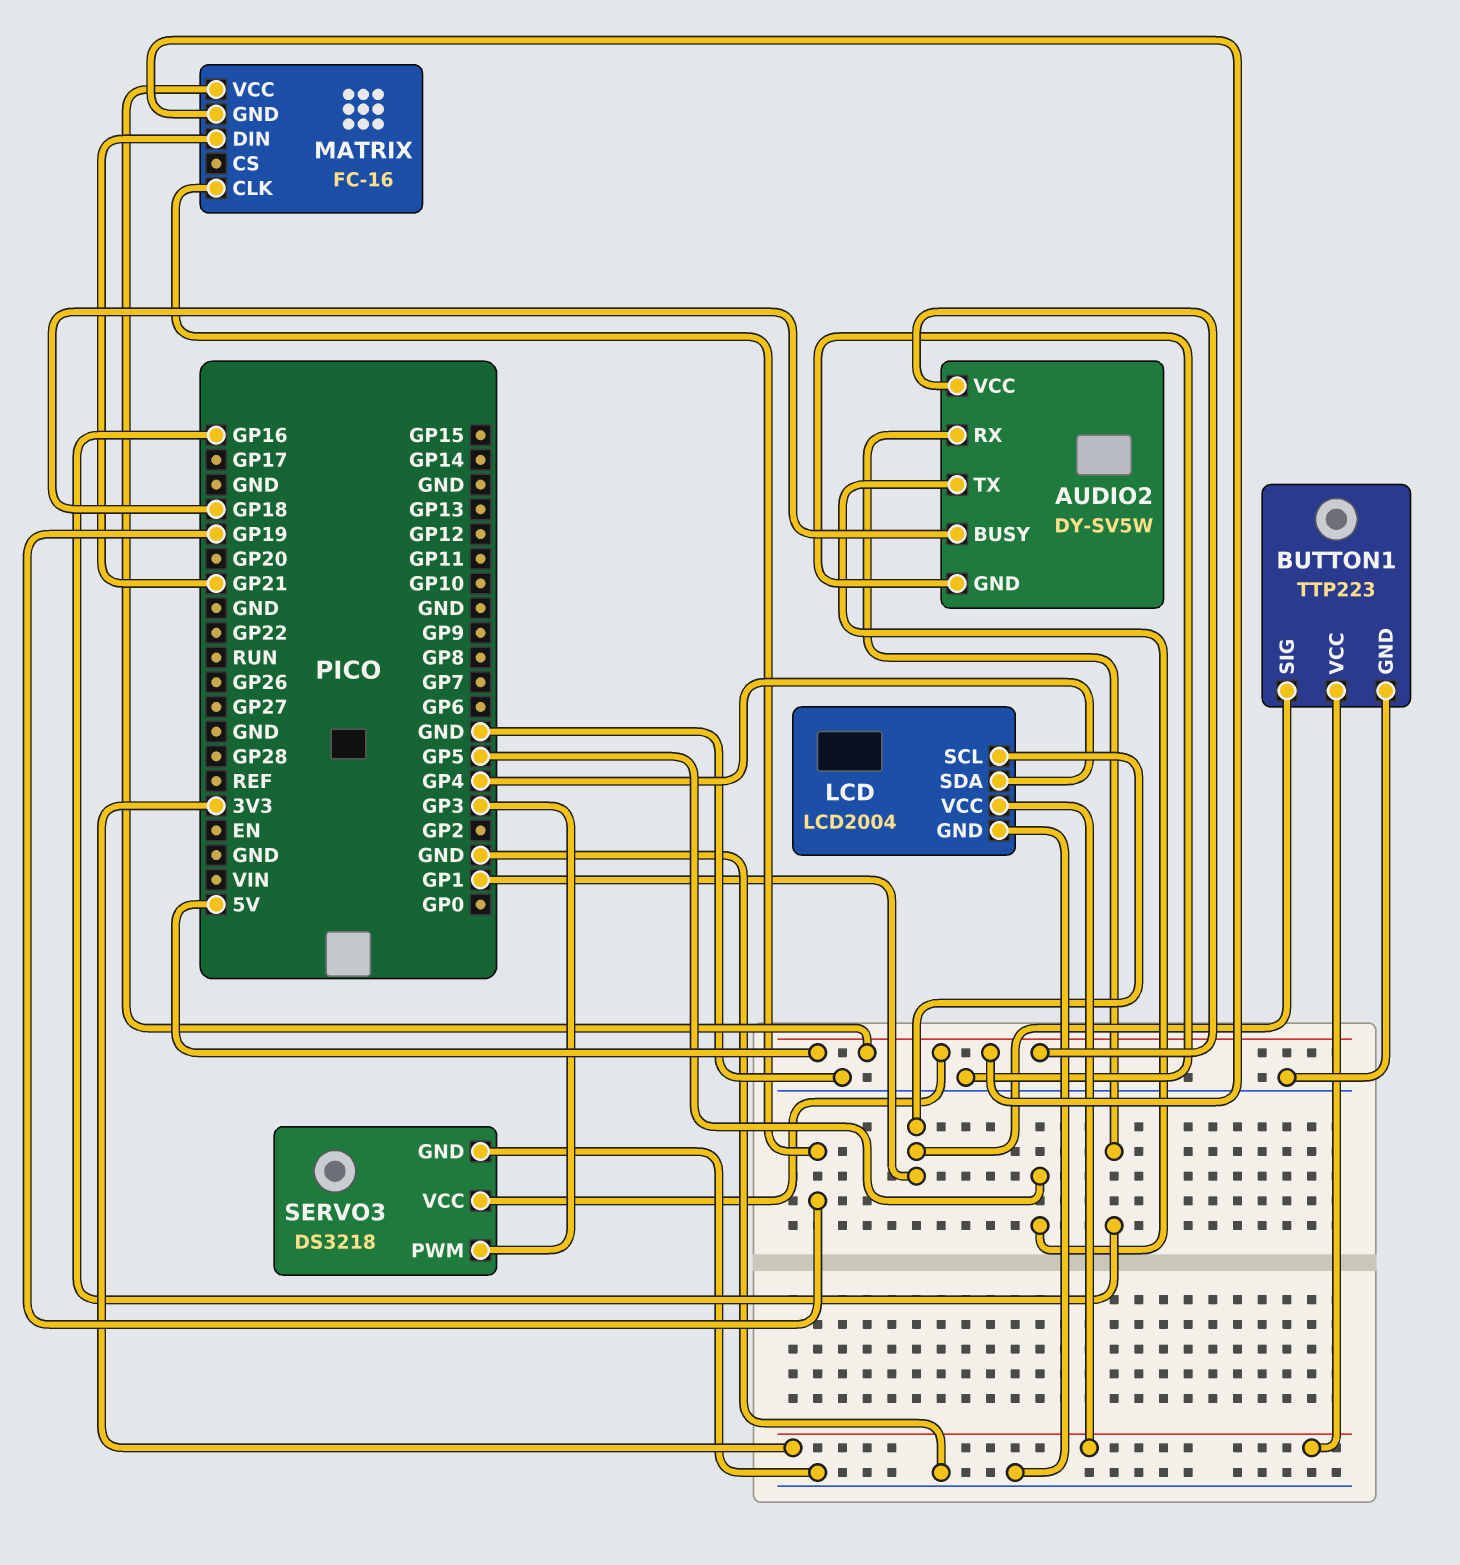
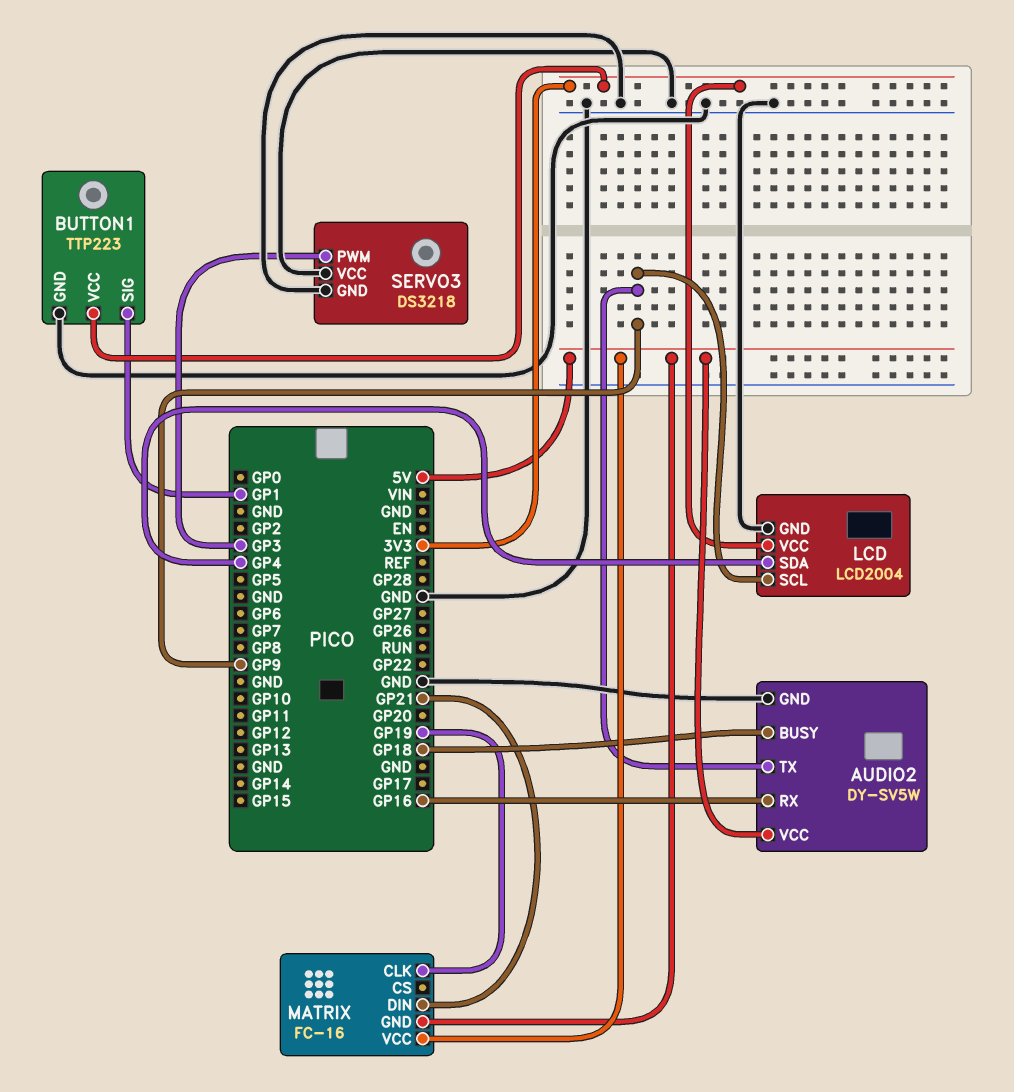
AUDIO2 pin TX: GP5 -> GP9
LCD pin SCL: GP1 -> GP9
SERVO3 pin VCC: 5V -> GND

